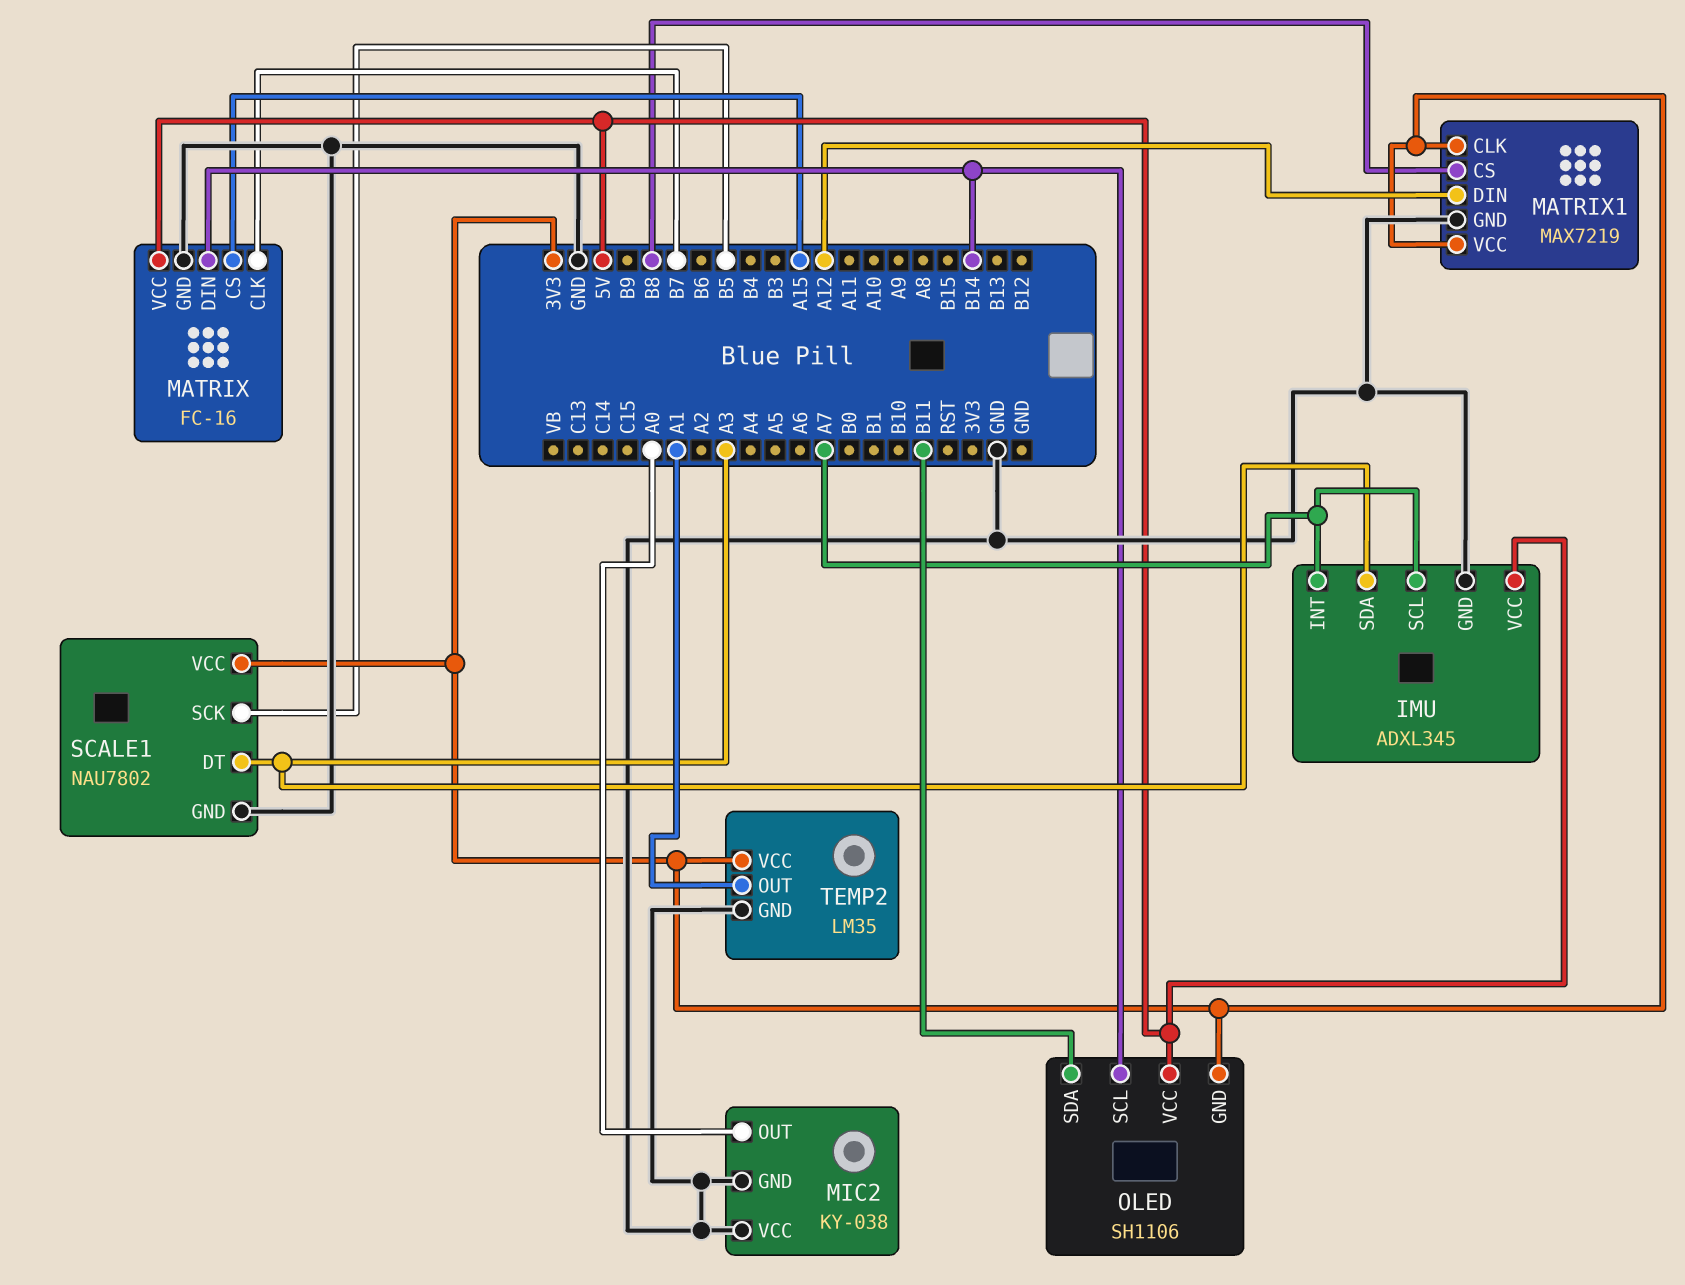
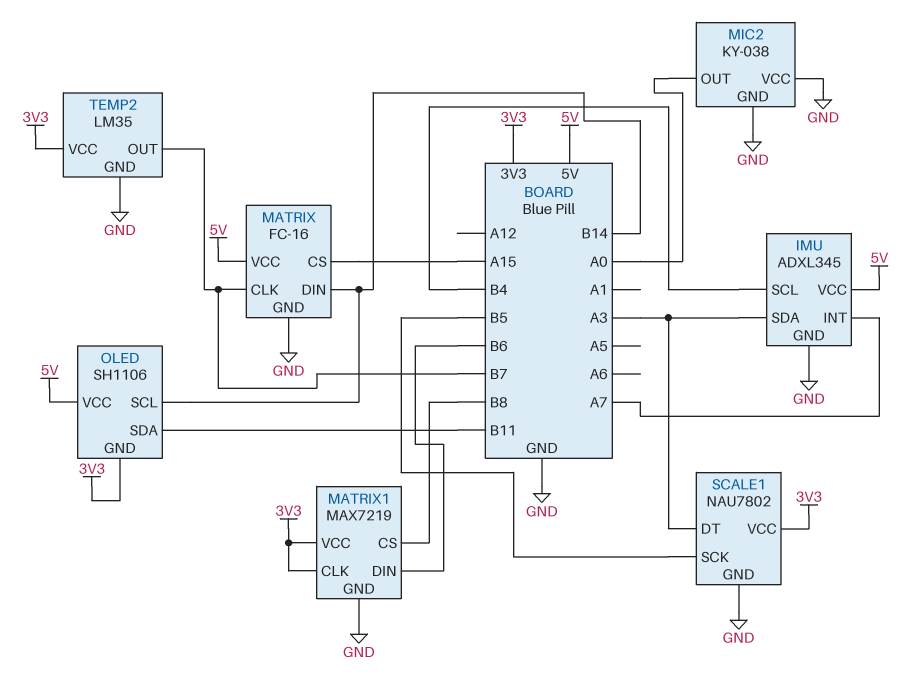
IMU pin SCL: A7 -> B4
MATRIX1 pin DIN: A12 -> B6
TEMP2 pin OUT: A1 -> B7

